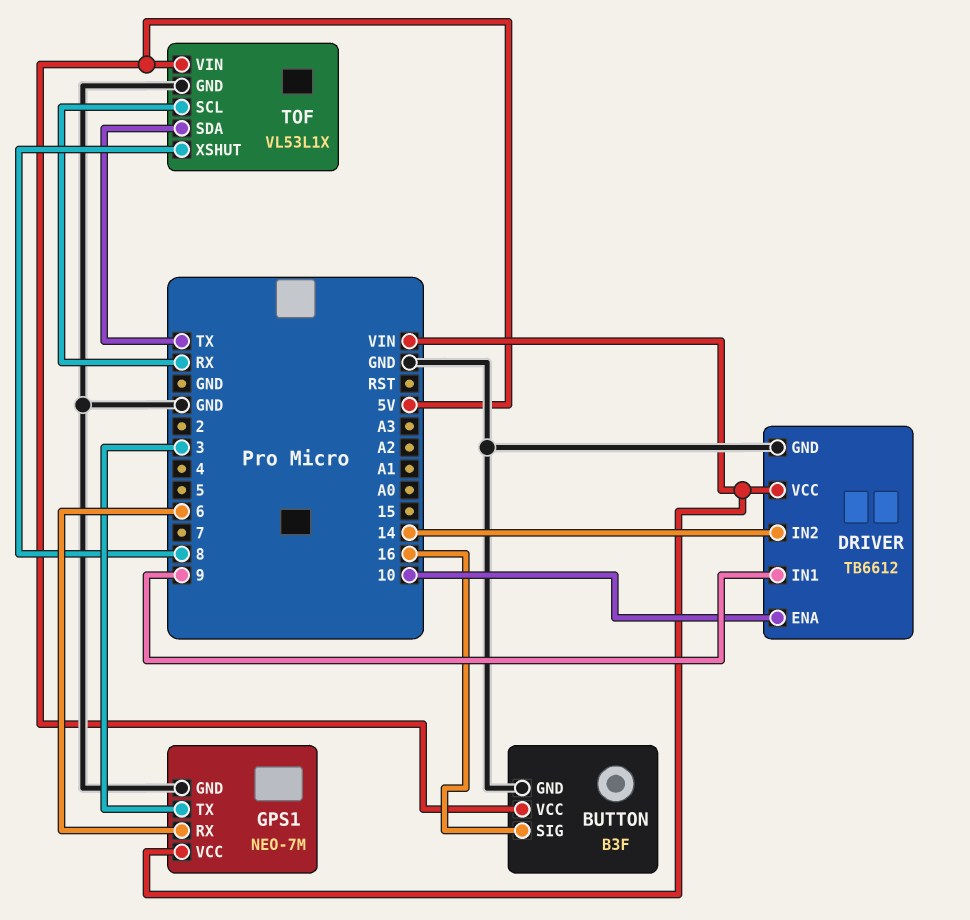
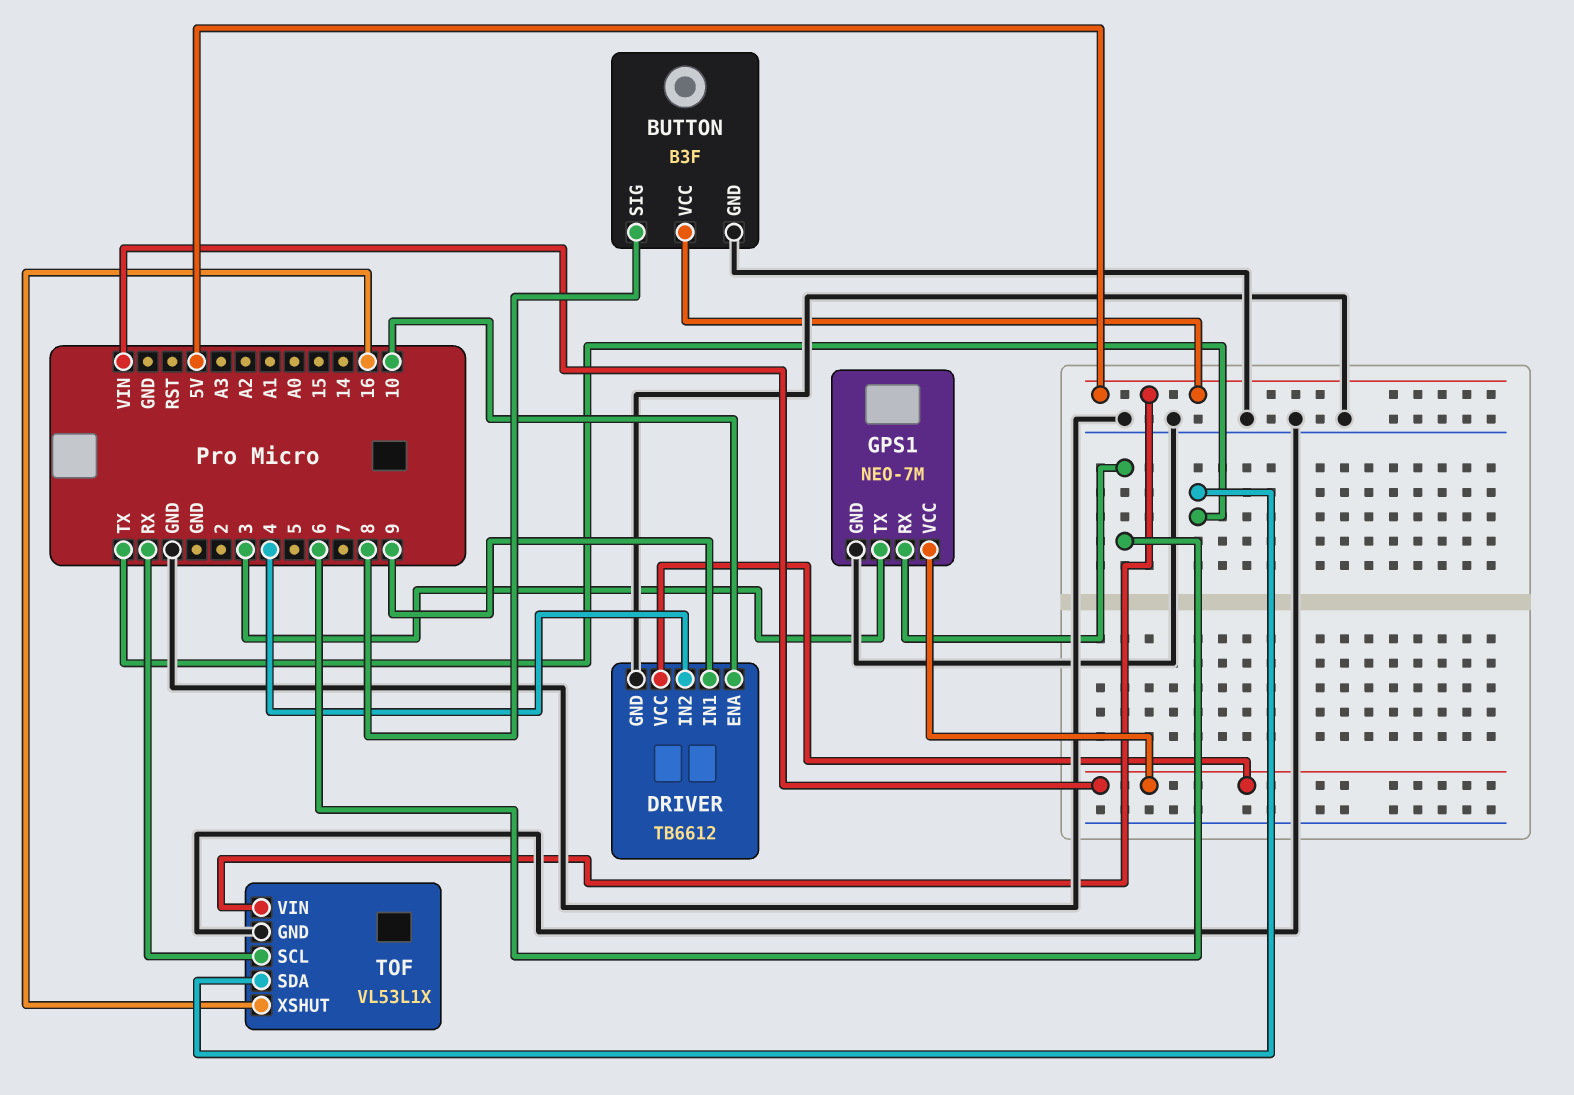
BUTTON pin SIG: 16 -> 8
DRIVER pin IN2: 14 -> 4
TOF pin XSHUT: 8 -> 16

